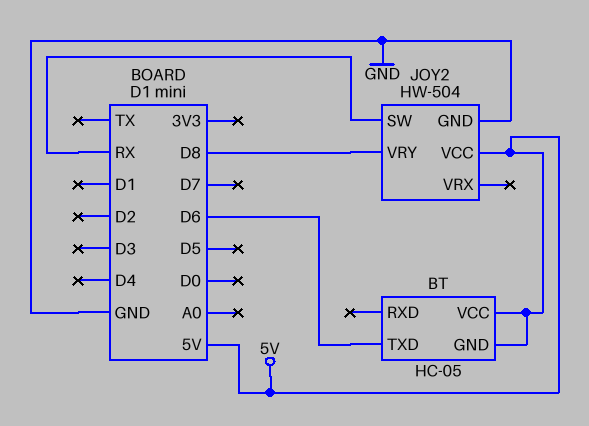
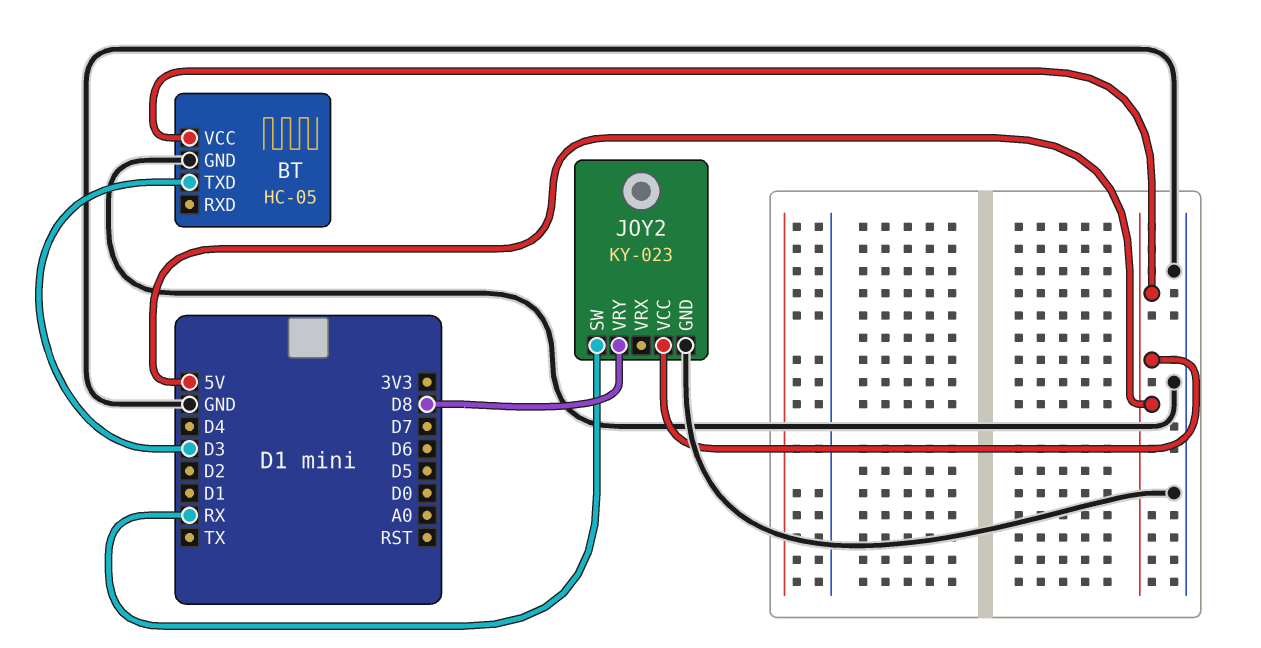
BT pin GND: 5V -> GND
BT pin TXD: D6 -> D3
JOY2: HW-504 -> KY-023

